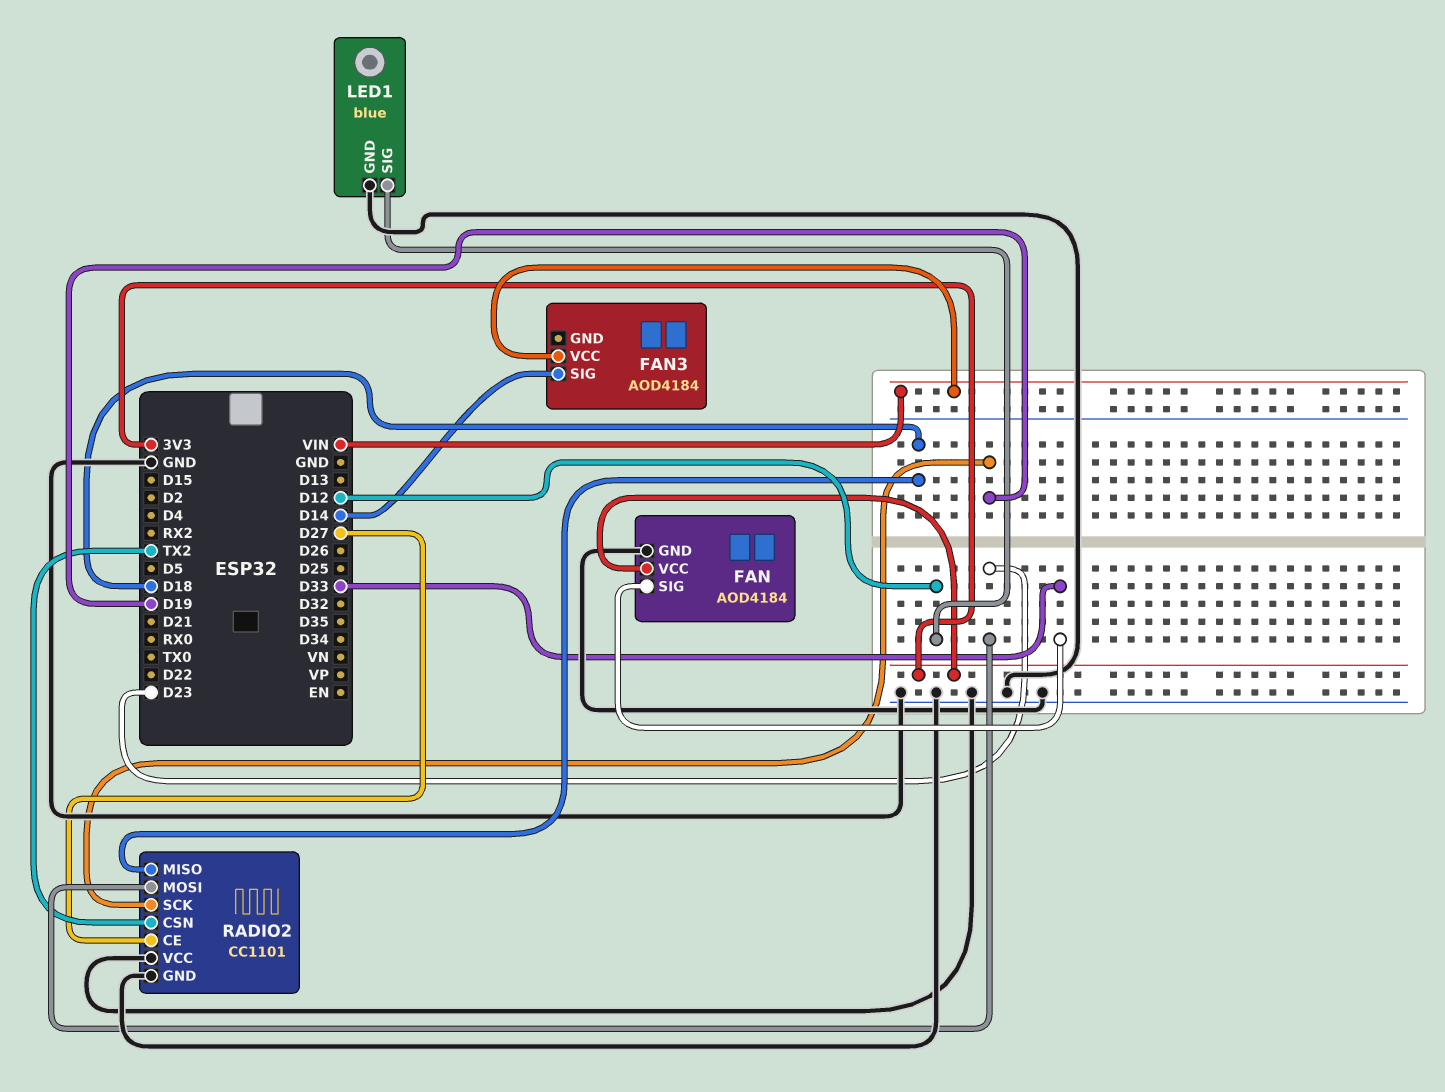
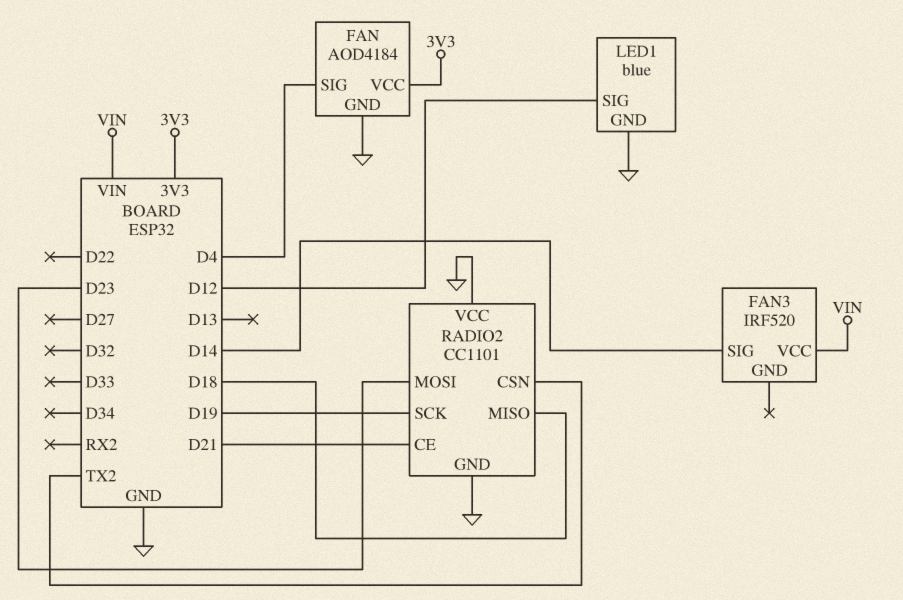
FAN pin SIG: D33 -> D4
FAN3: AOD4184 -> IRF520
RADIO2 pin CE: D27 -> D21

